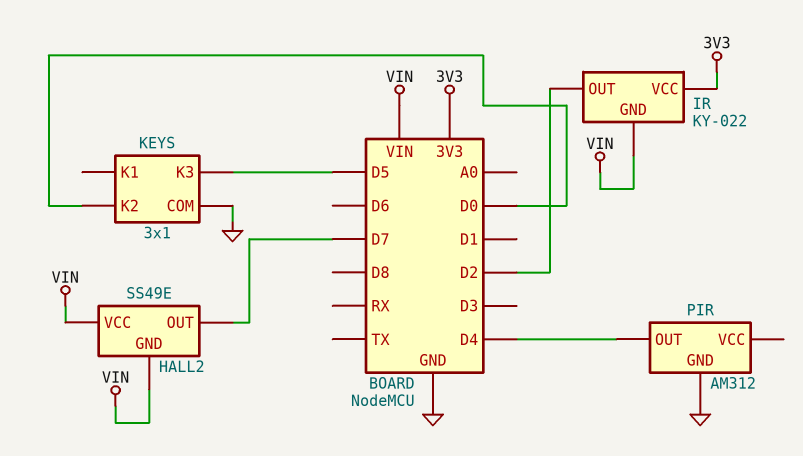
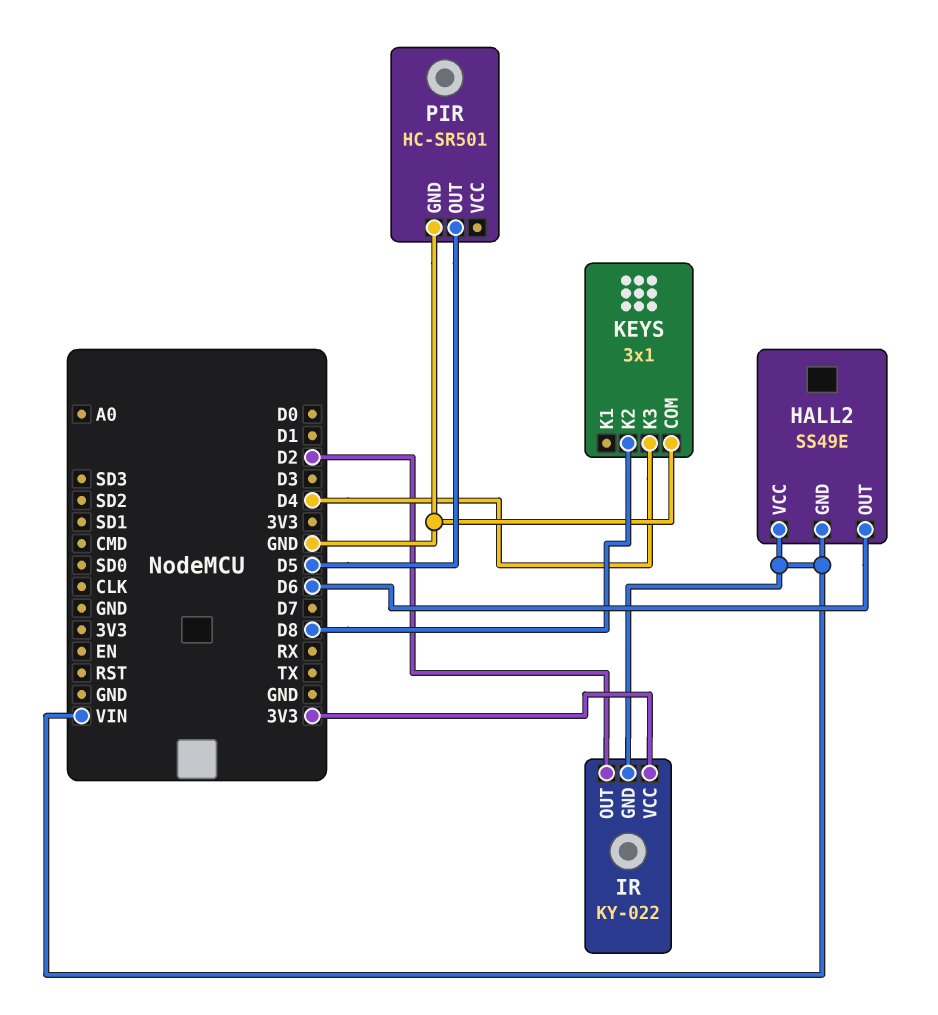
HALL2 pin OUT: D7 -> D6
KEYS pin K2: D0 -> D8
KEYS pin K3: D5 -> D4
PIR: AM312 -> HC-SR501
PIR pin OUT: D4 -> D5

